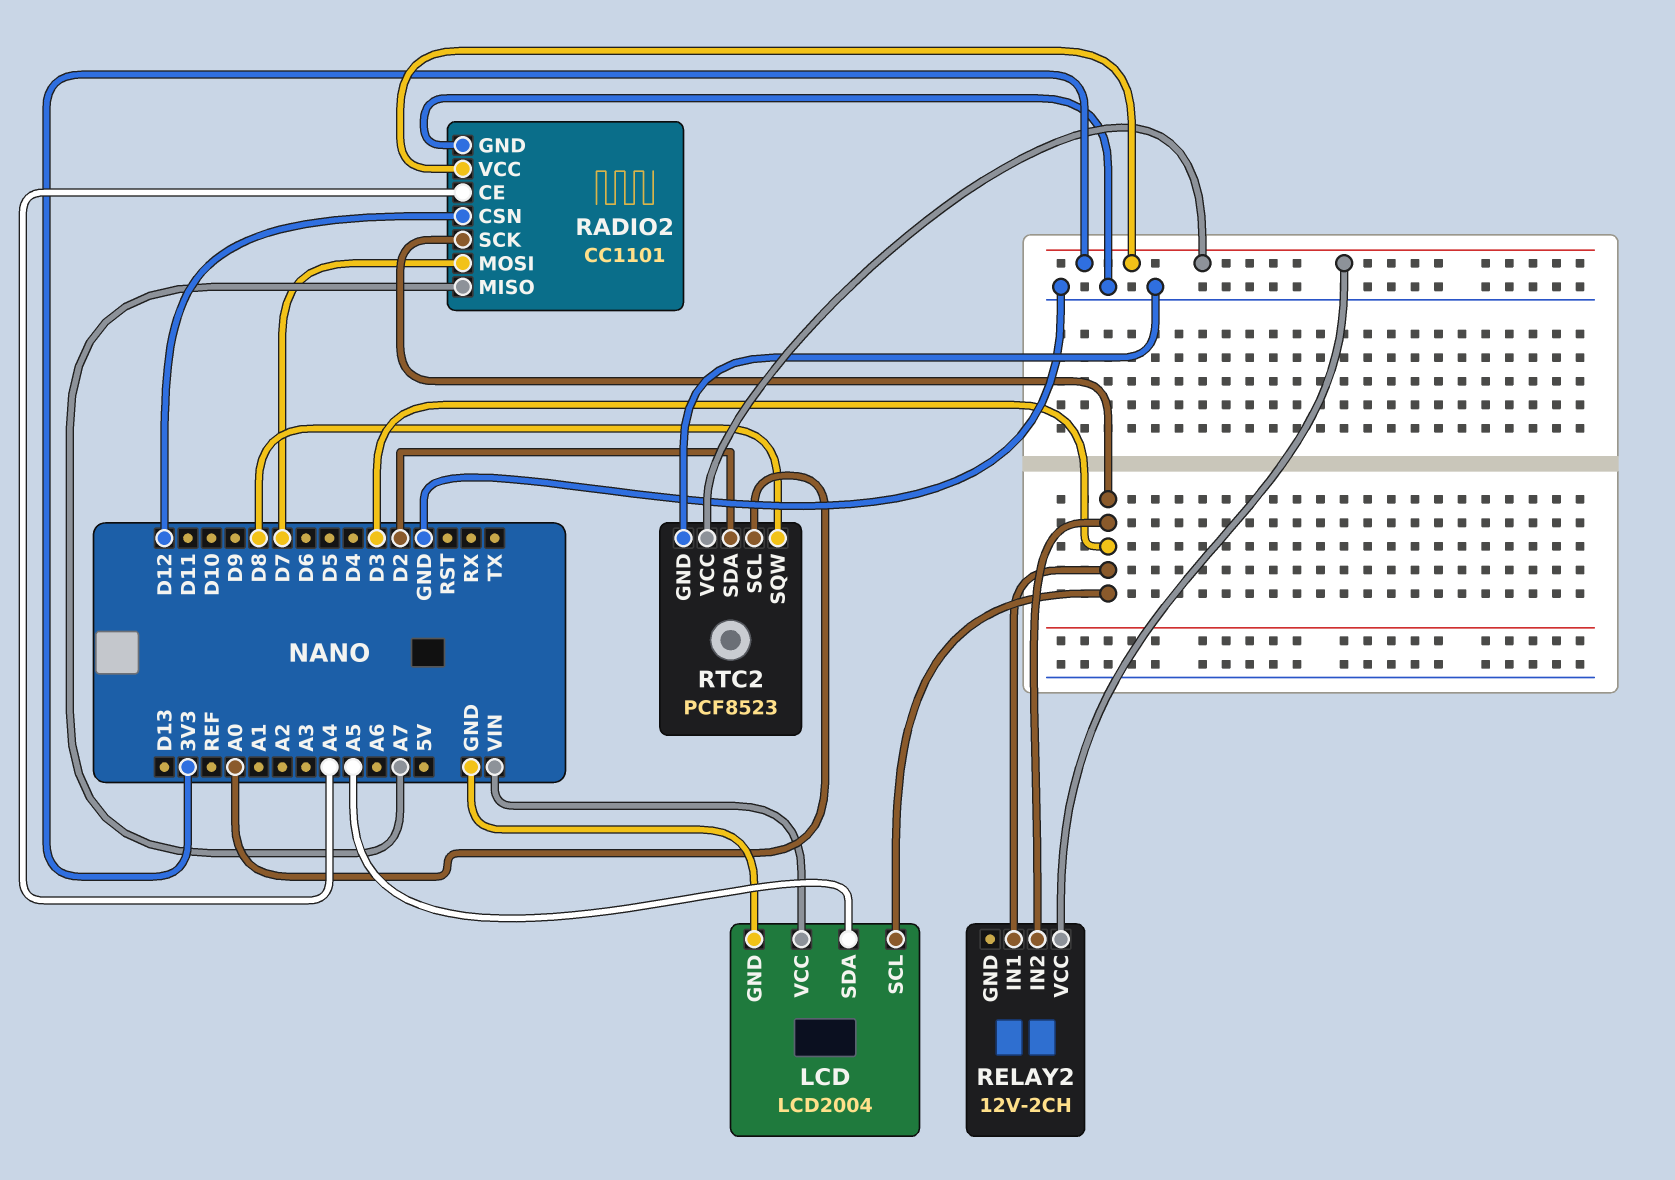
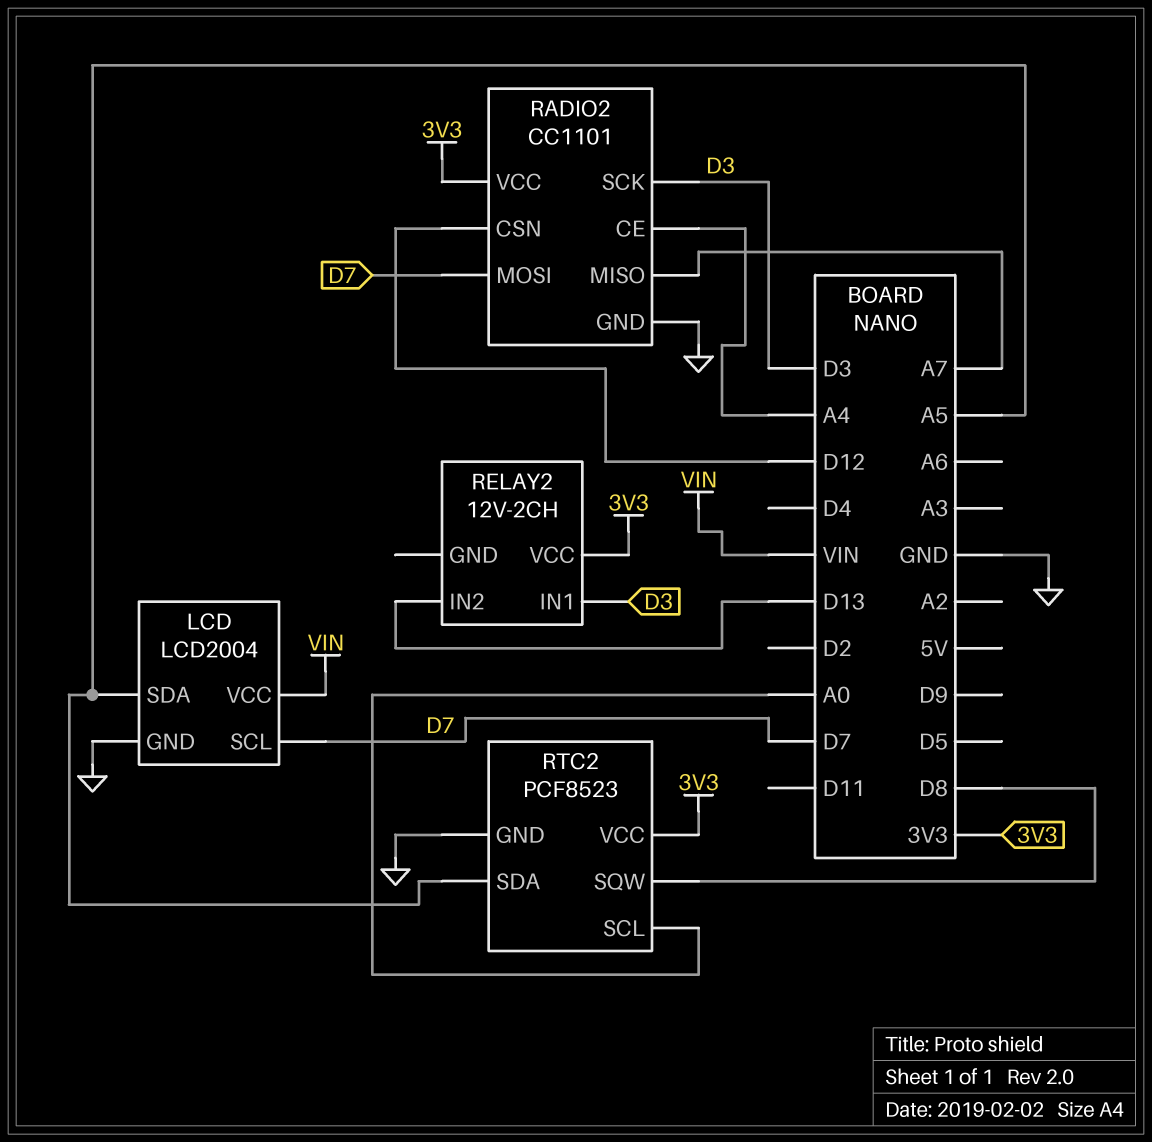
LCD pin SCL: D3 -> D7
RELAY2 pin IN2: D3 -> D13
RTC2 pin SDA: D2 -> A5

